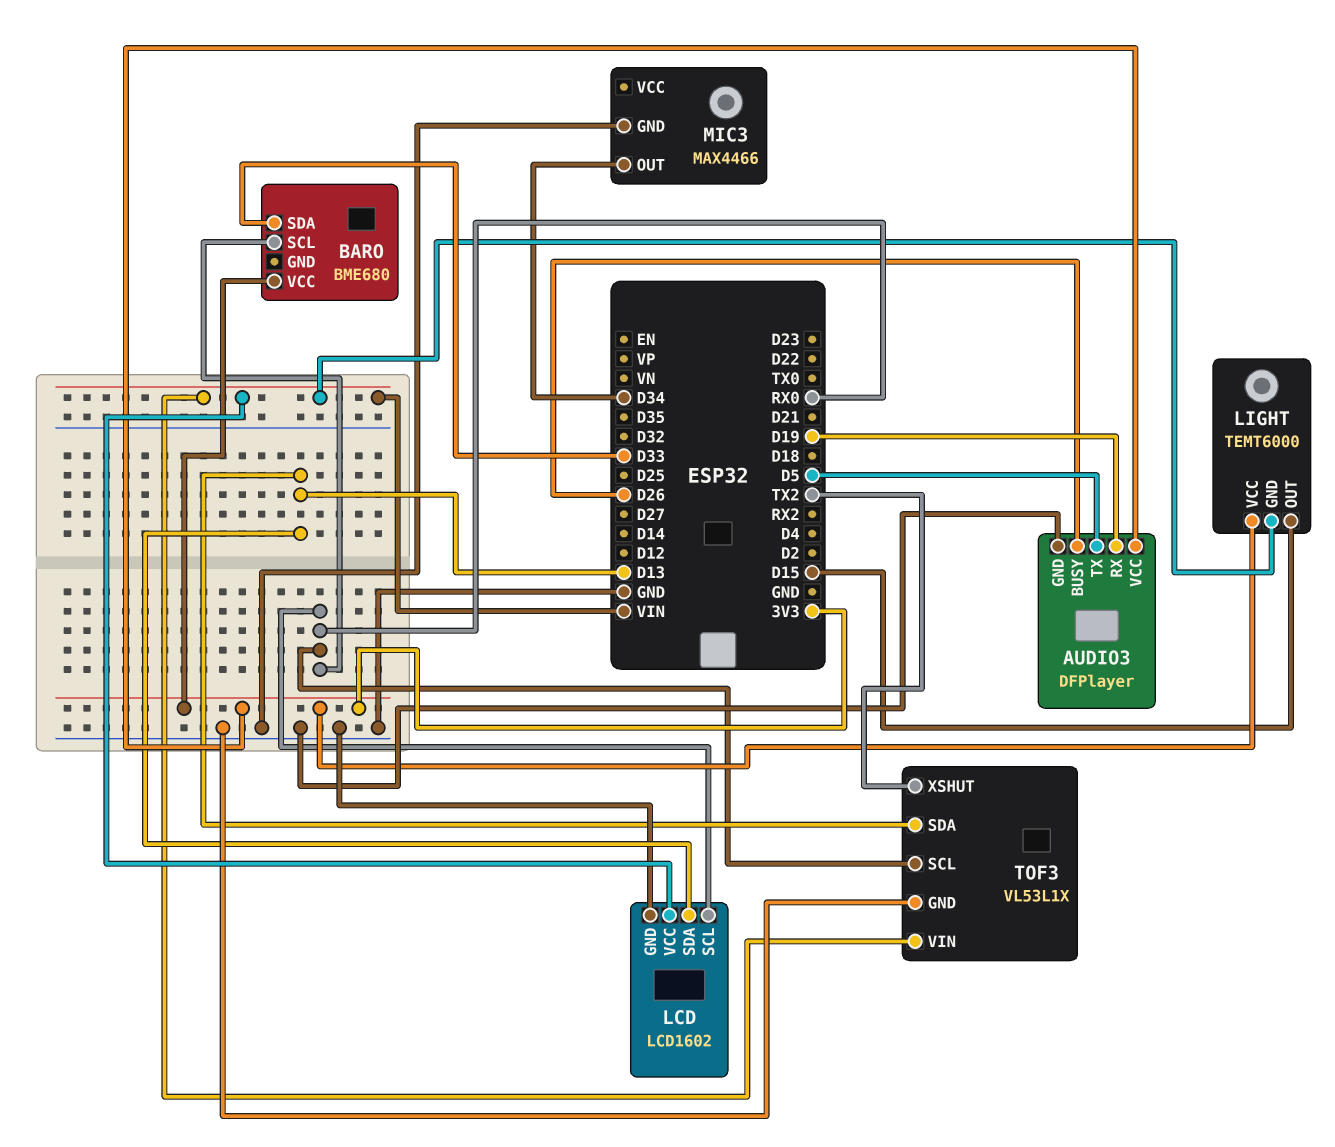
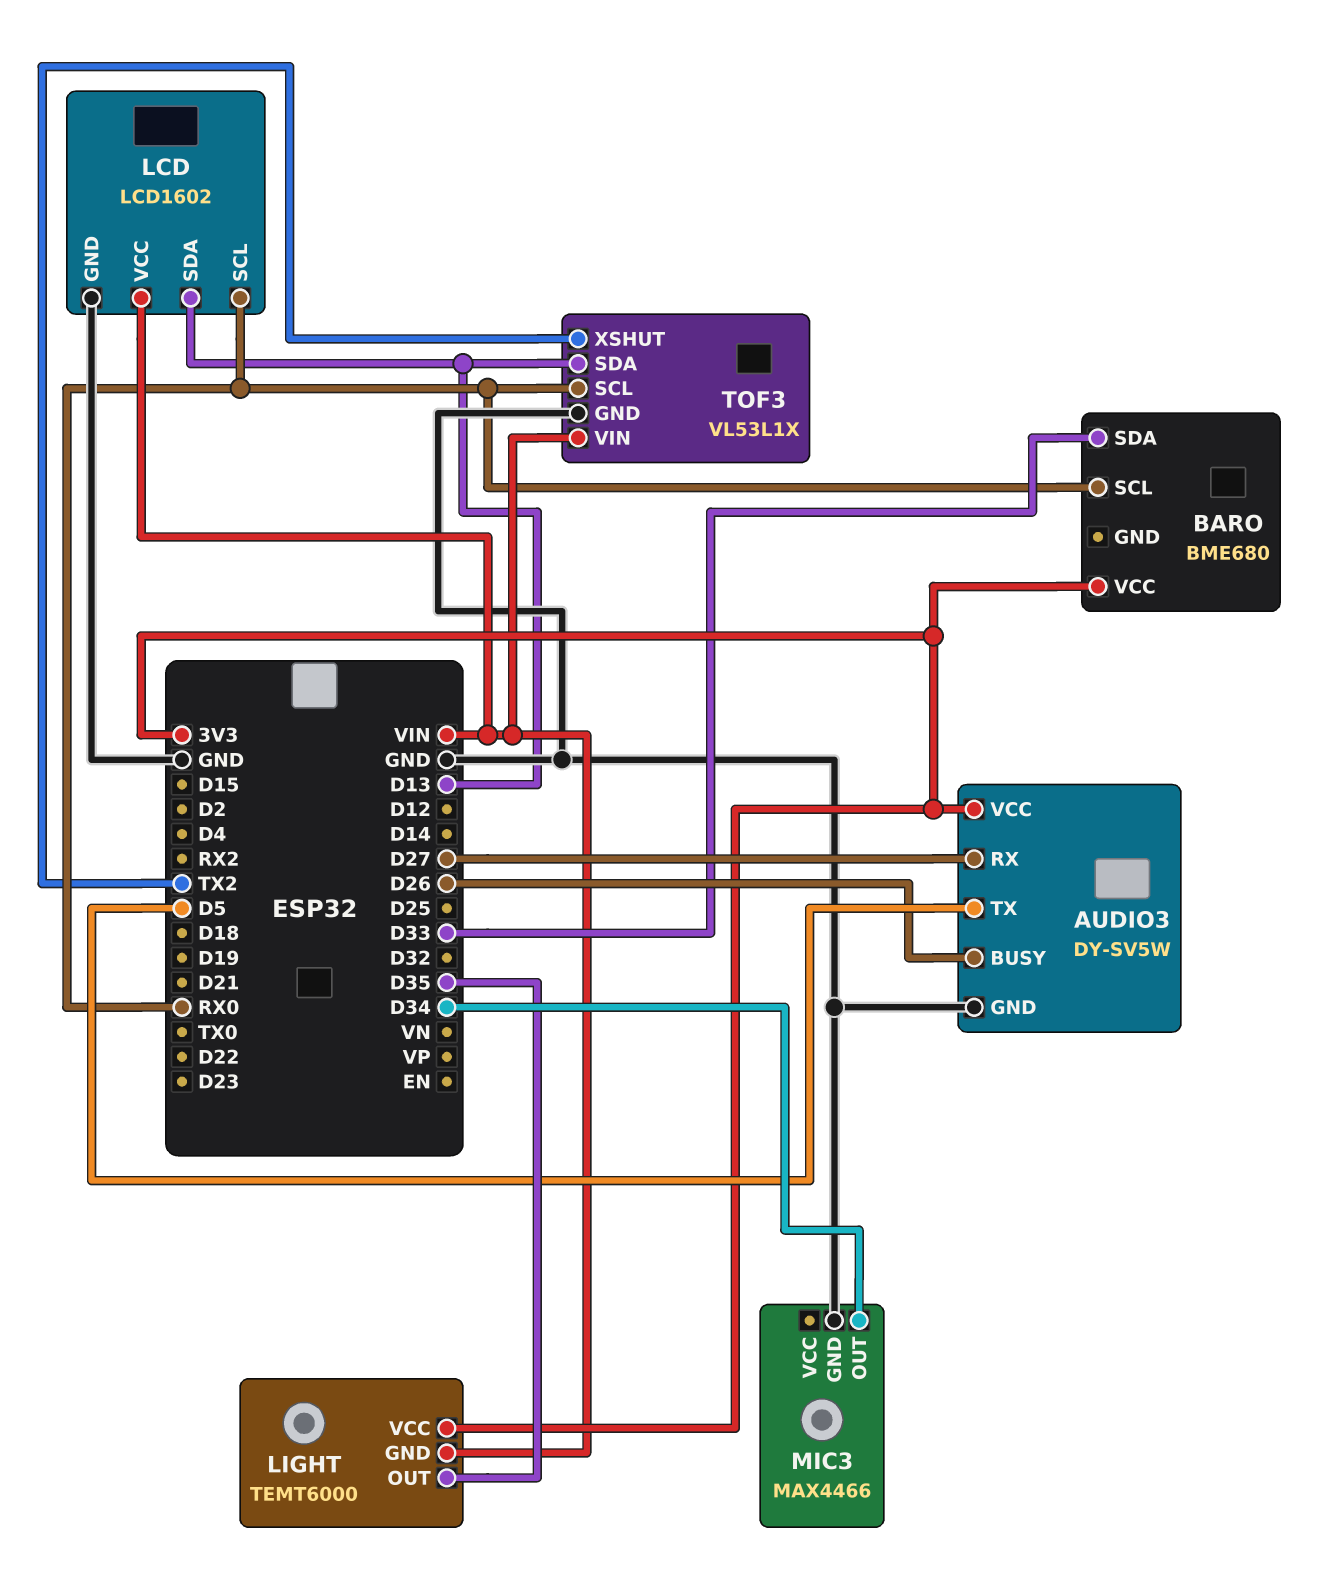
AUDIO3: DFPlayer -> DY-SV5W
AUDIO3 pin RX: D19 -> D27
LIGHT pin OUT: D15 -> D35

